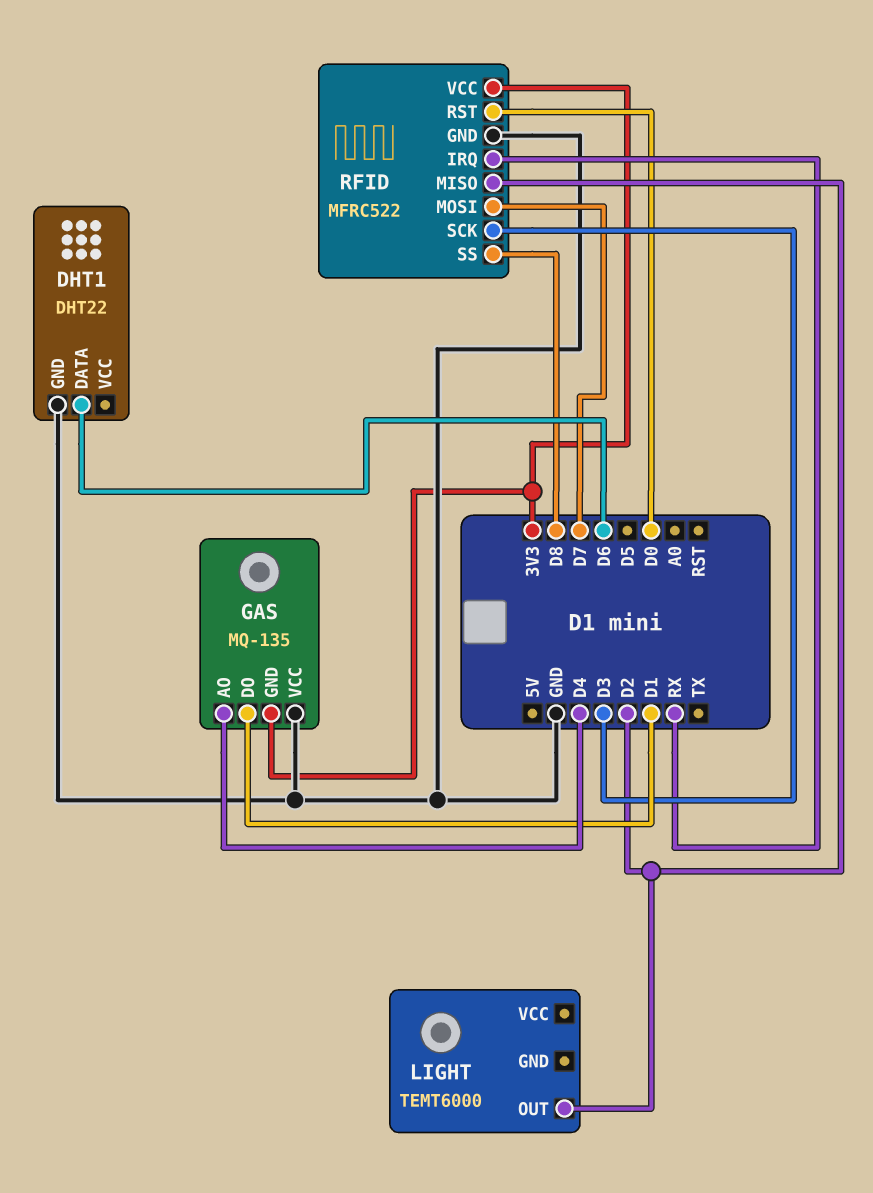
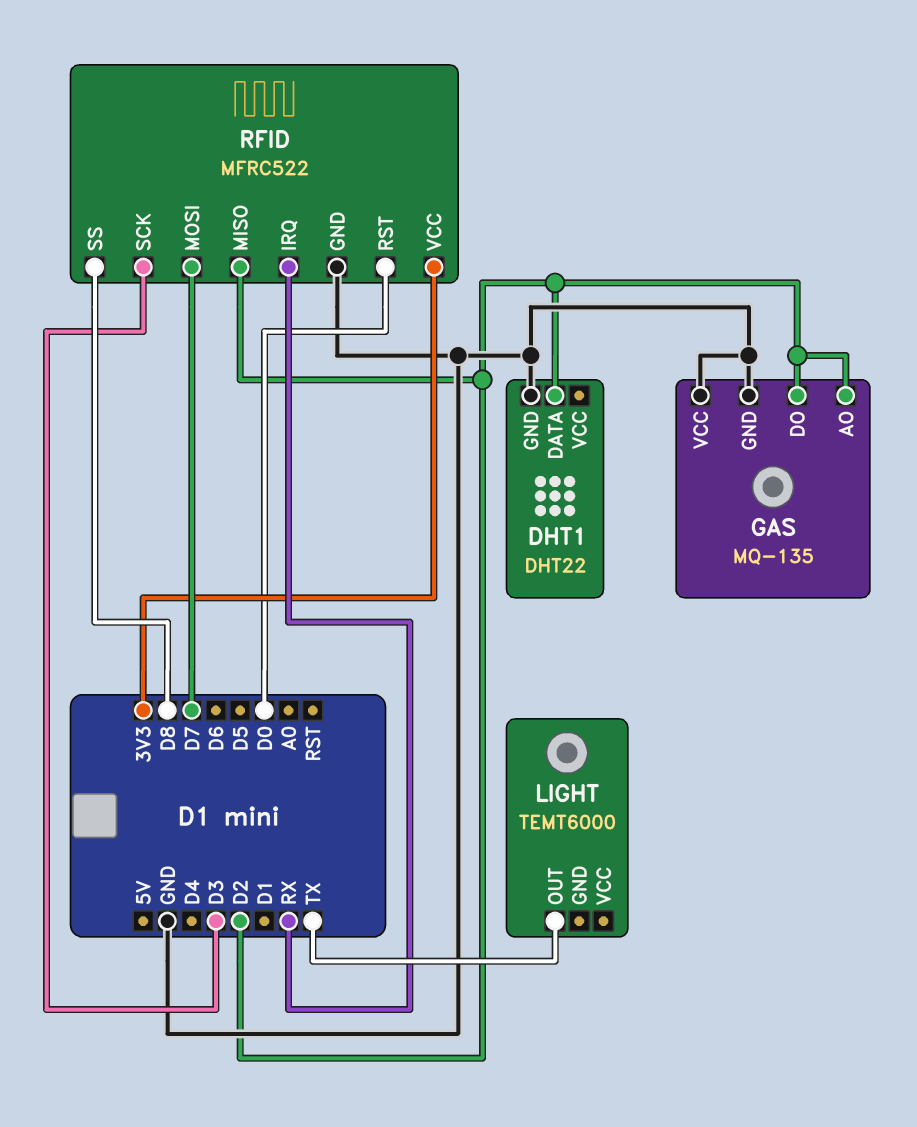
DHT1 pin DATA: D6 -> D2
GAS pin AO: D4 -> D2
GAS pin DO: D1 -> D2
GAS pin GND: 3V3 -> GND
LIGHT pin OUT: D2 -> TX

